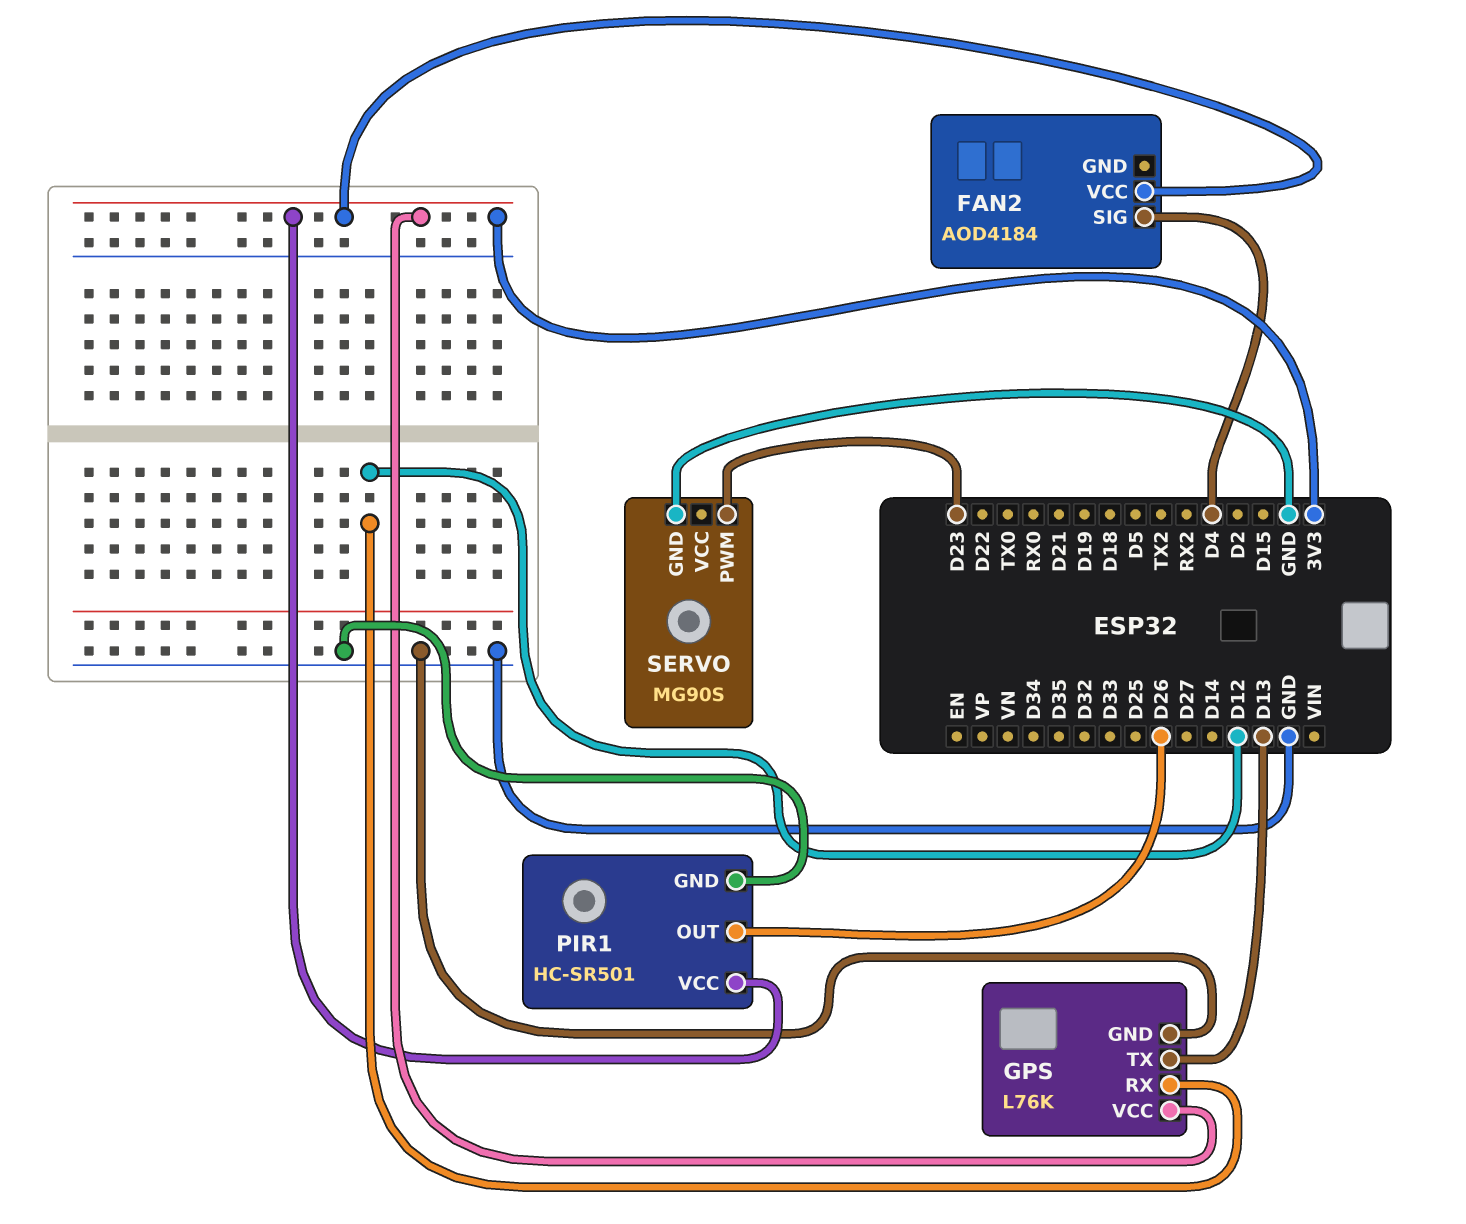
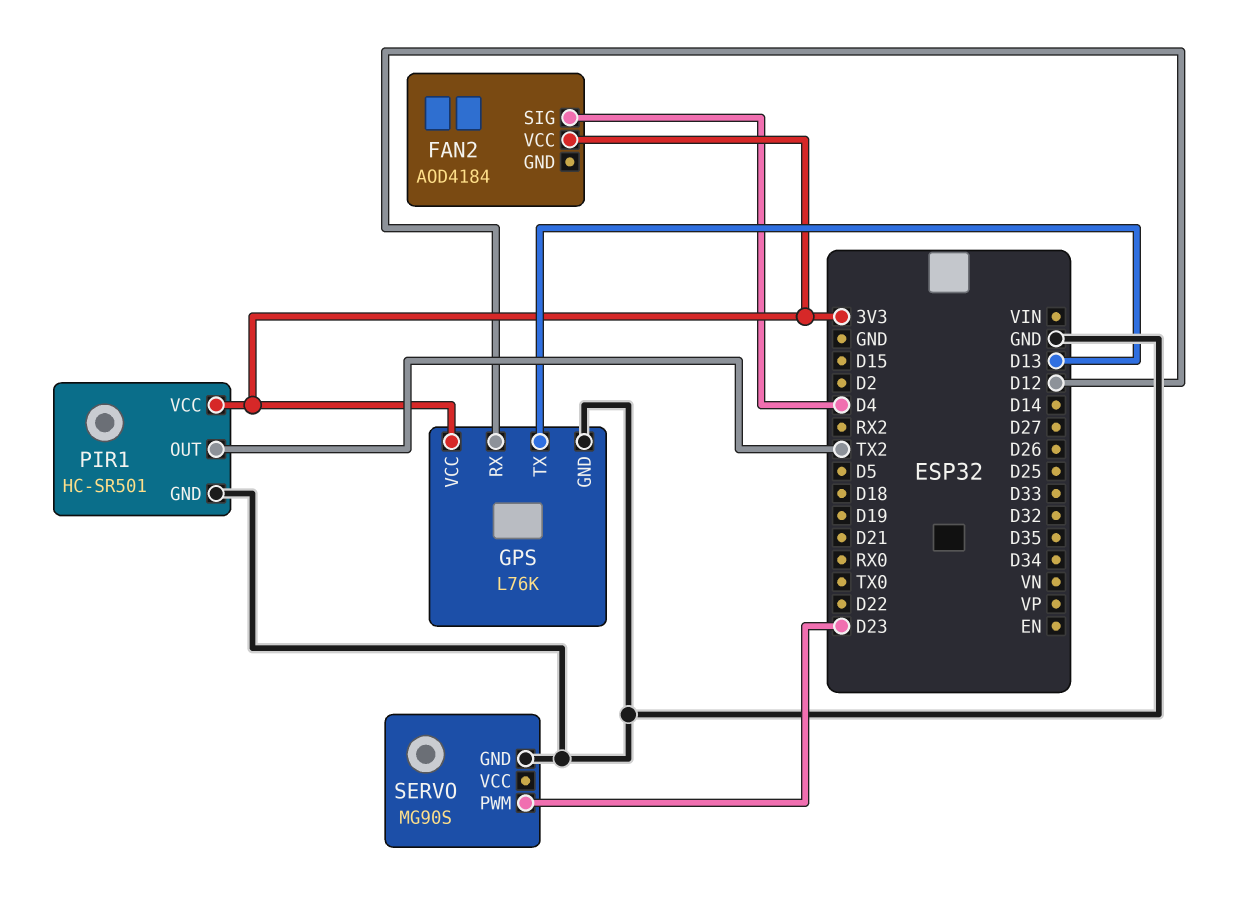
PIR1 pin OUT: D26 -> TX2

